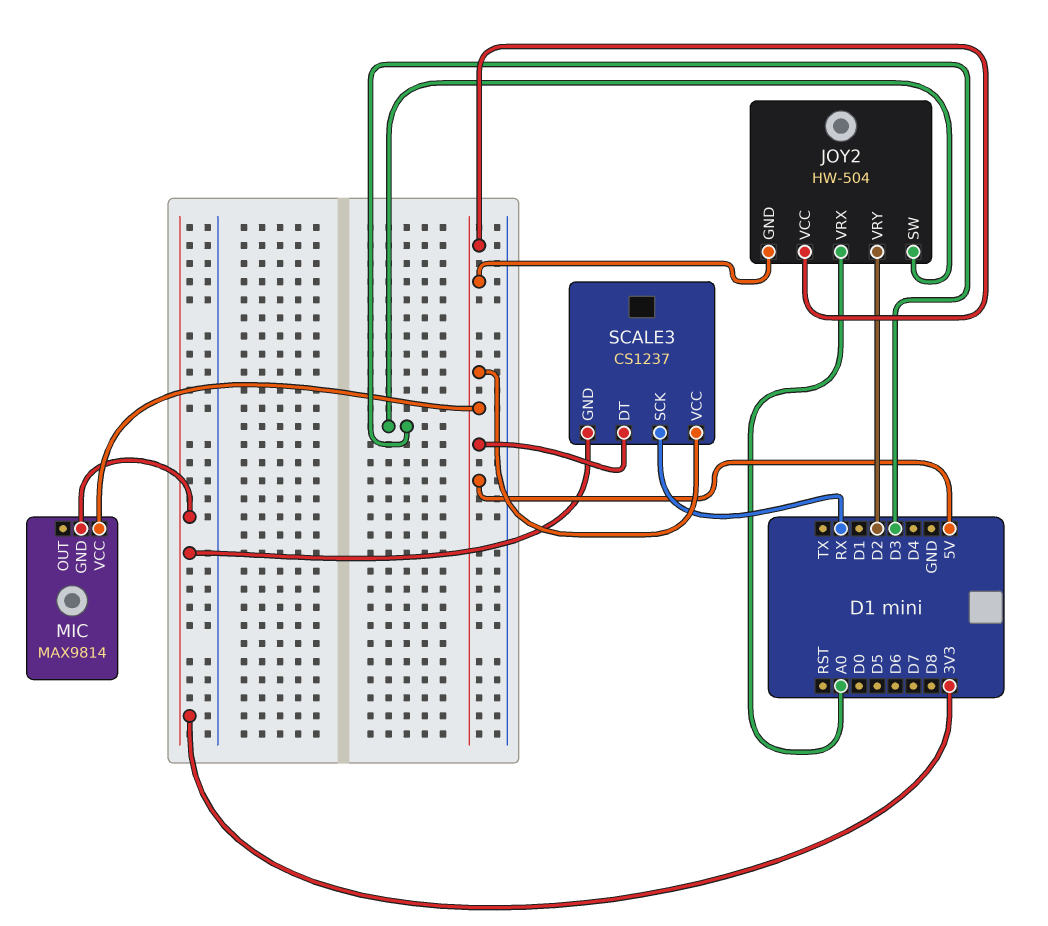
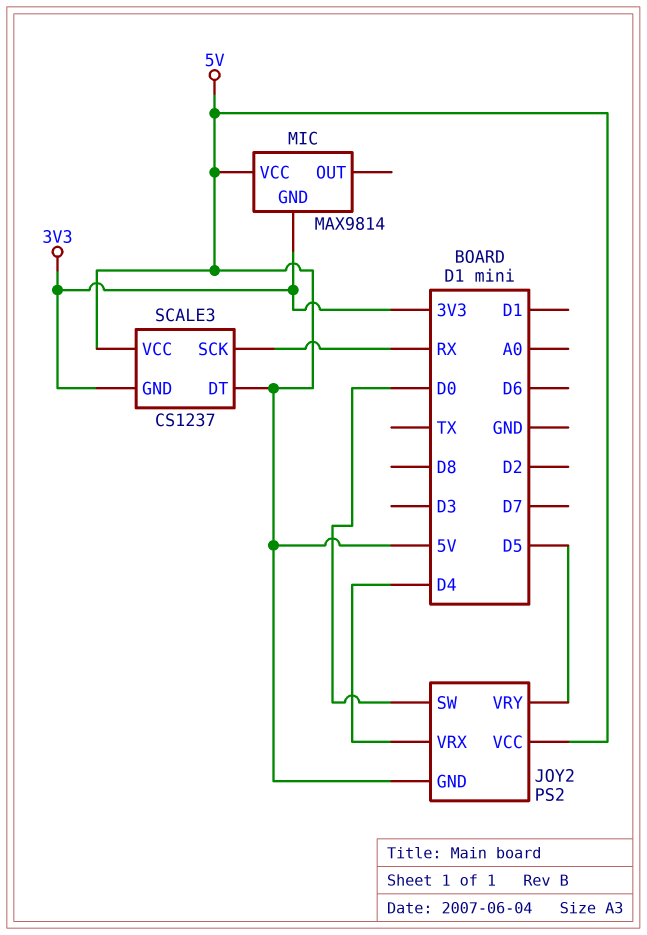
JOY2: HW-504 -> PS2
JOY2 pin SW: D3 -> D0
JOY2 pin VRX: A0 -> D4
JOY2 pin VRY: D2 -> D5

